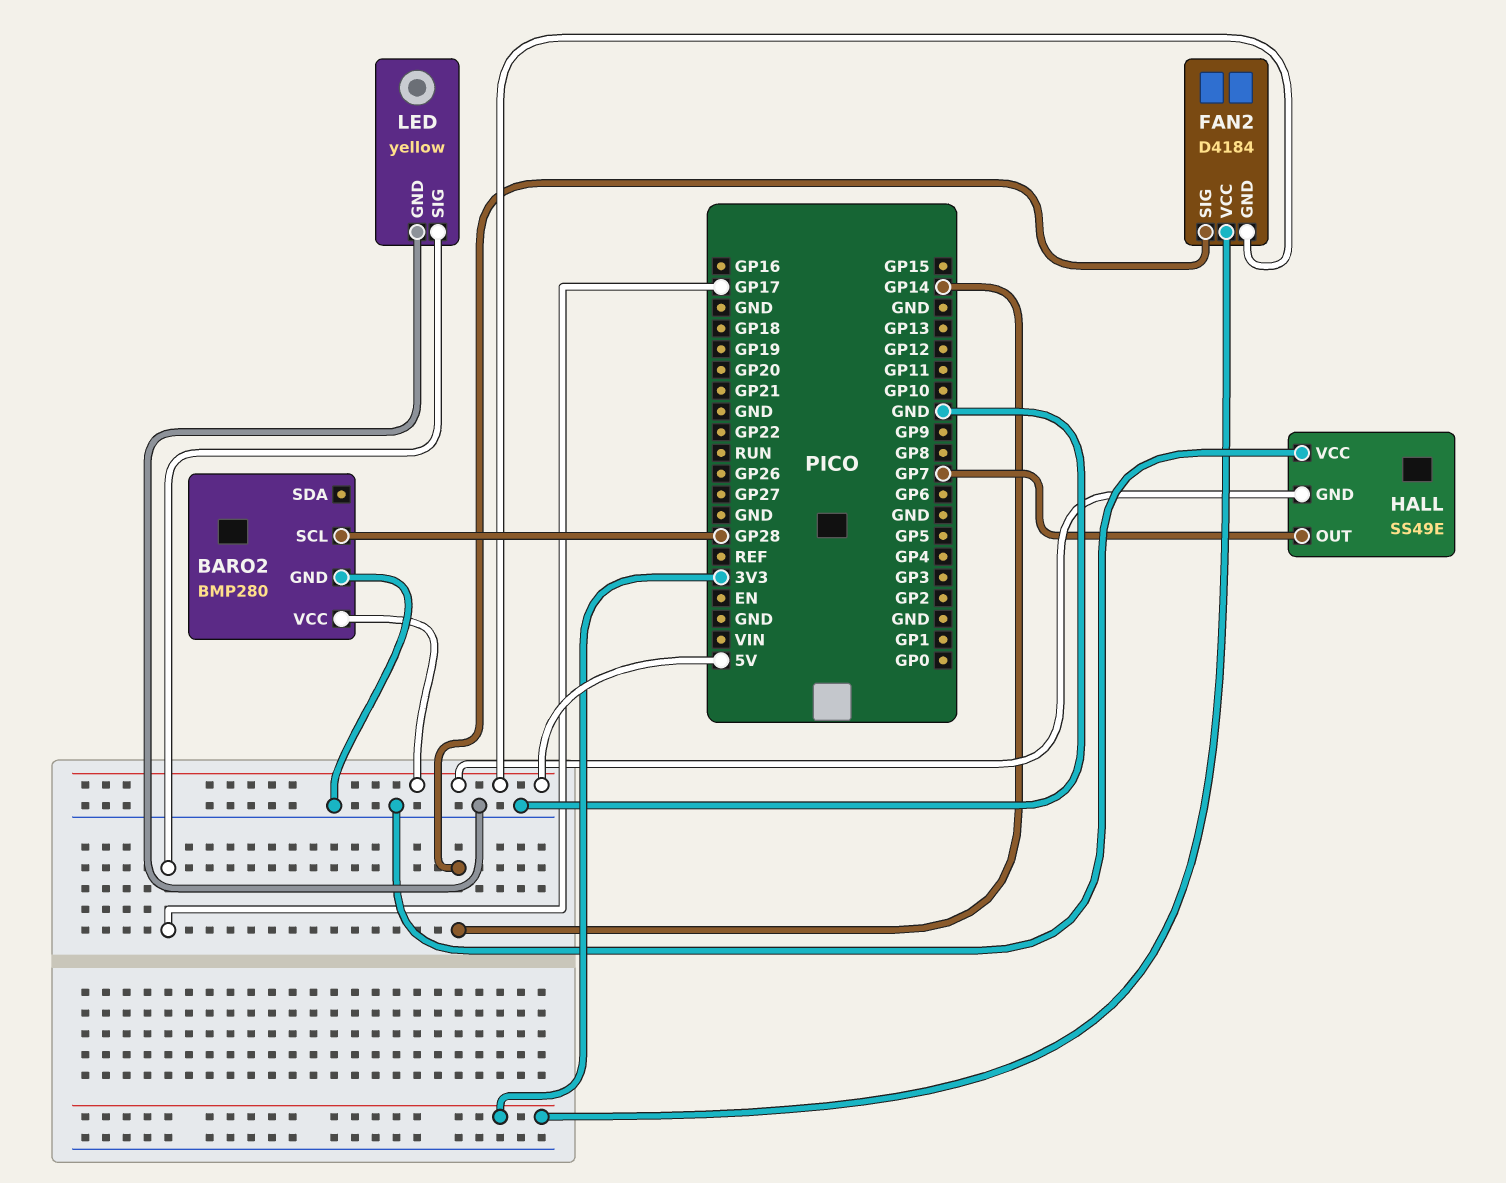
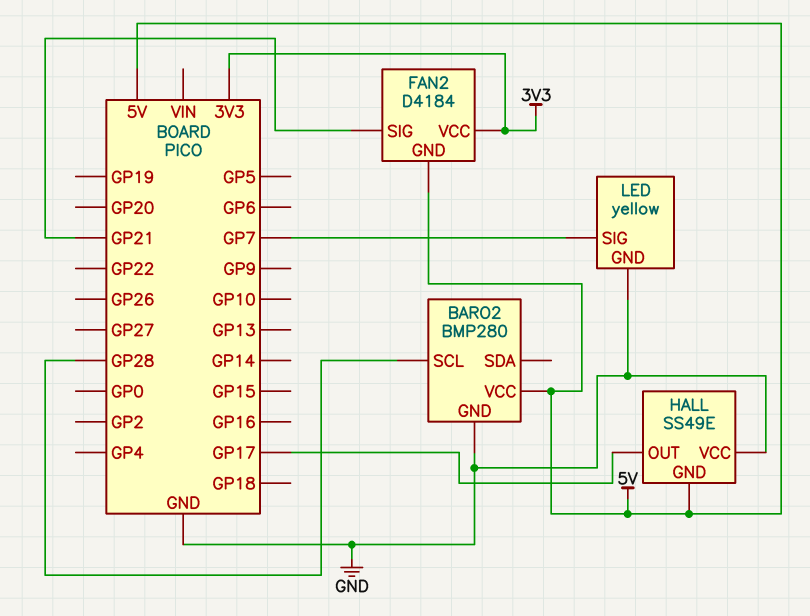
FAN2 pin SIG: GP14 -> GP21
HALL pin OUT: GP7 -> GP17
LED pin SIG: GP17 -> GP7

